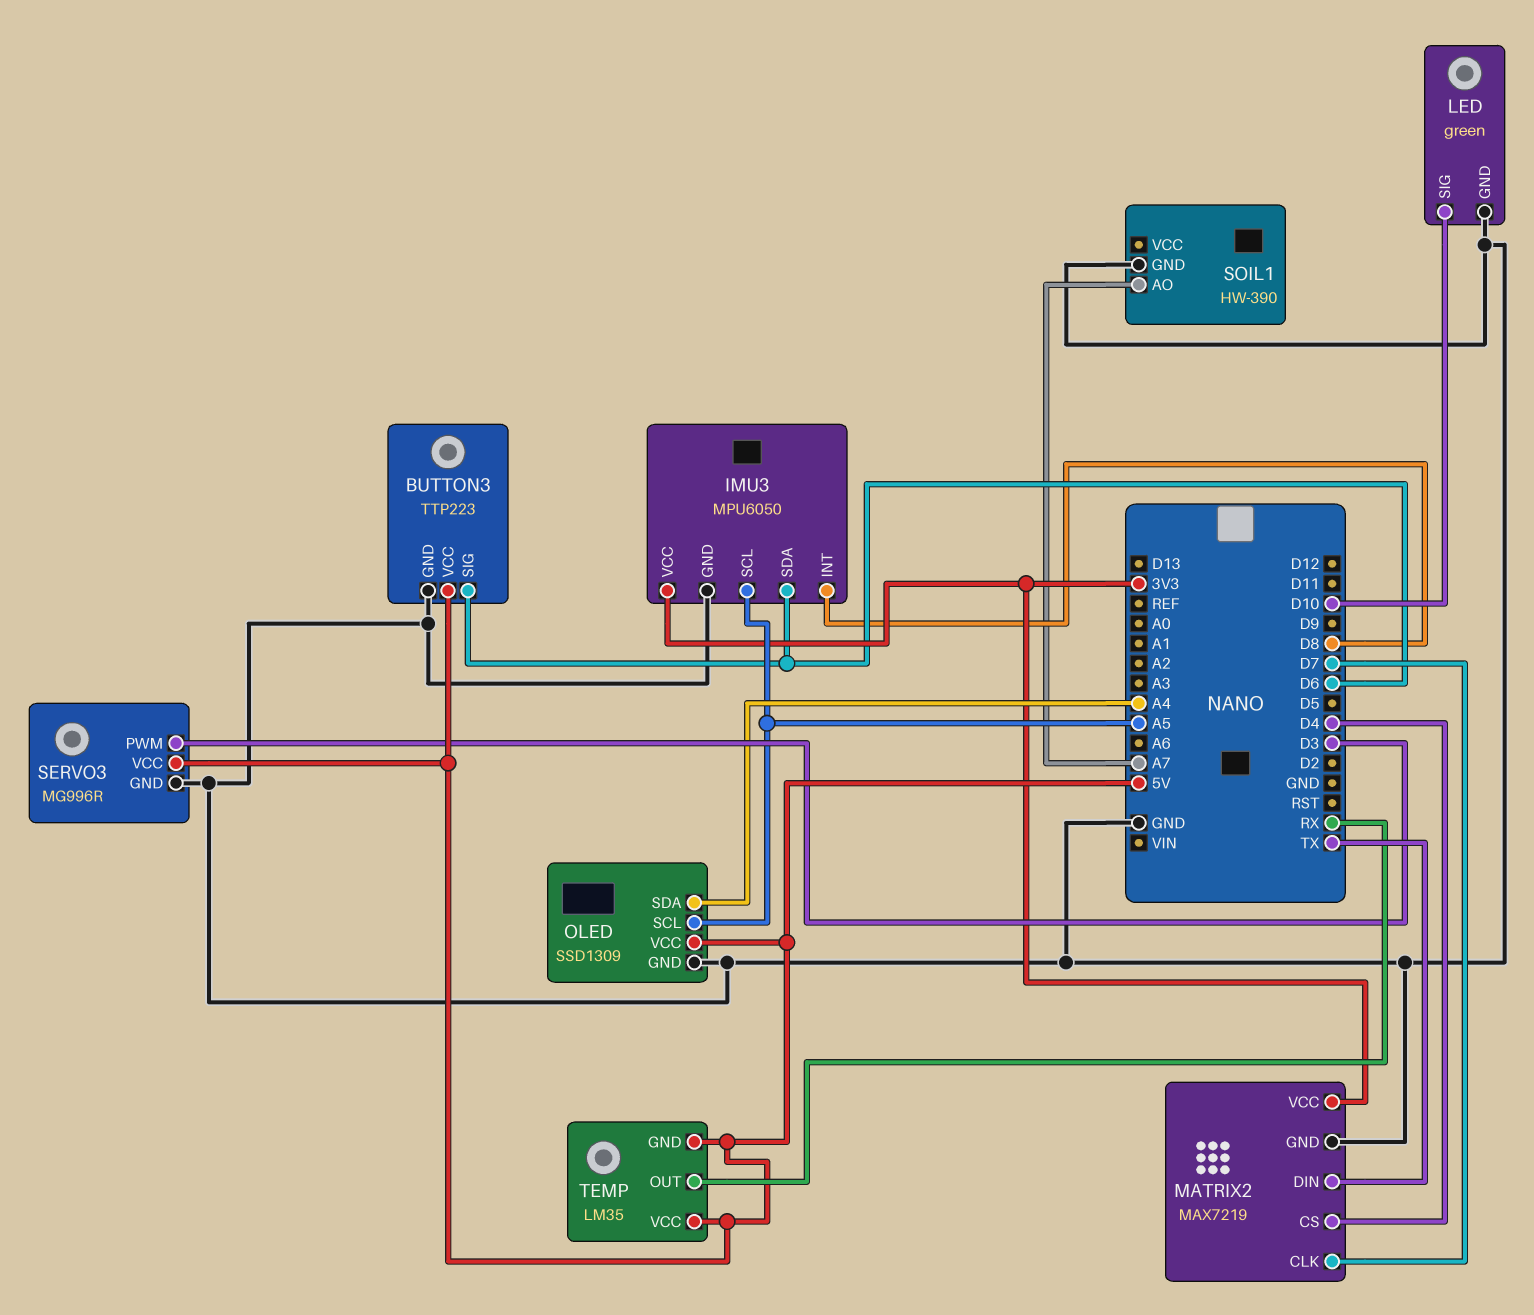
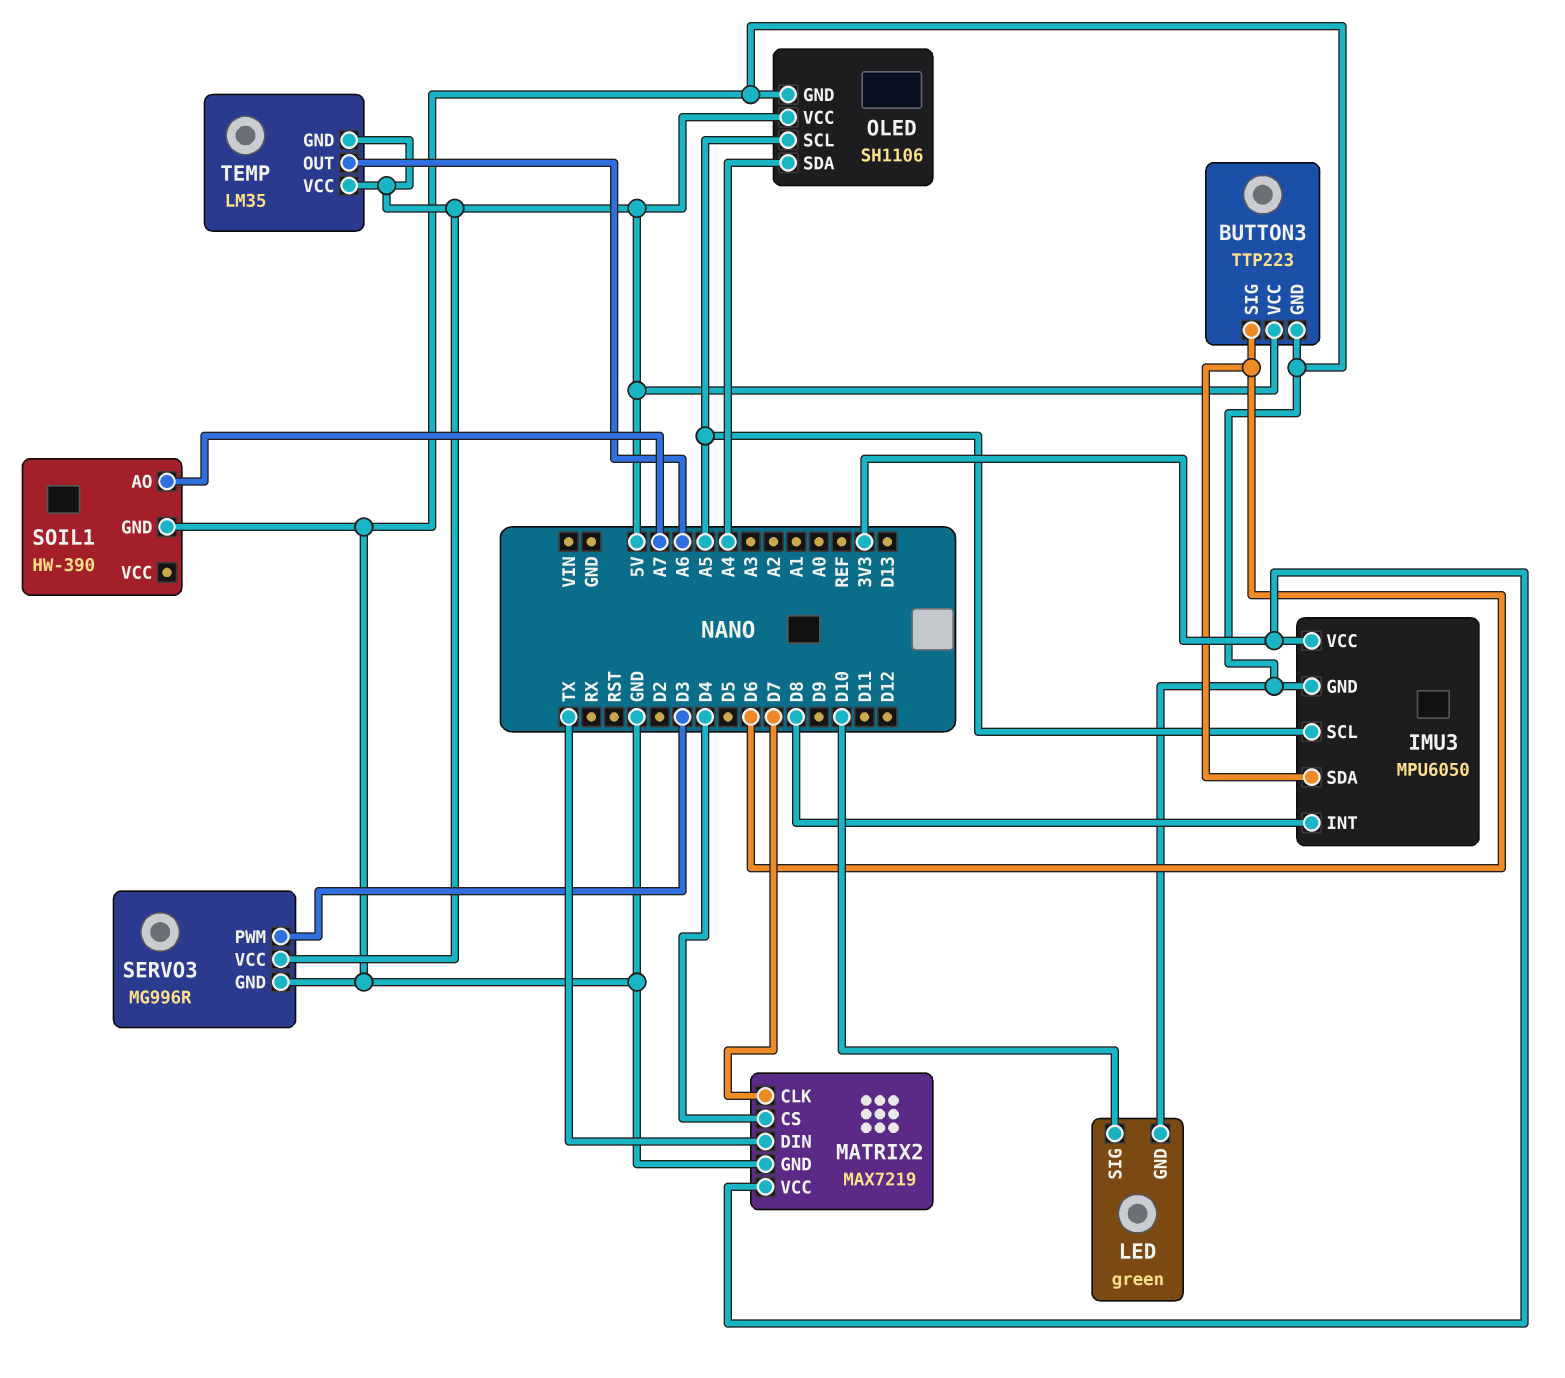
OLED: SSD1309 -> SH1106
TEMP pin OUT: RX -> A6

